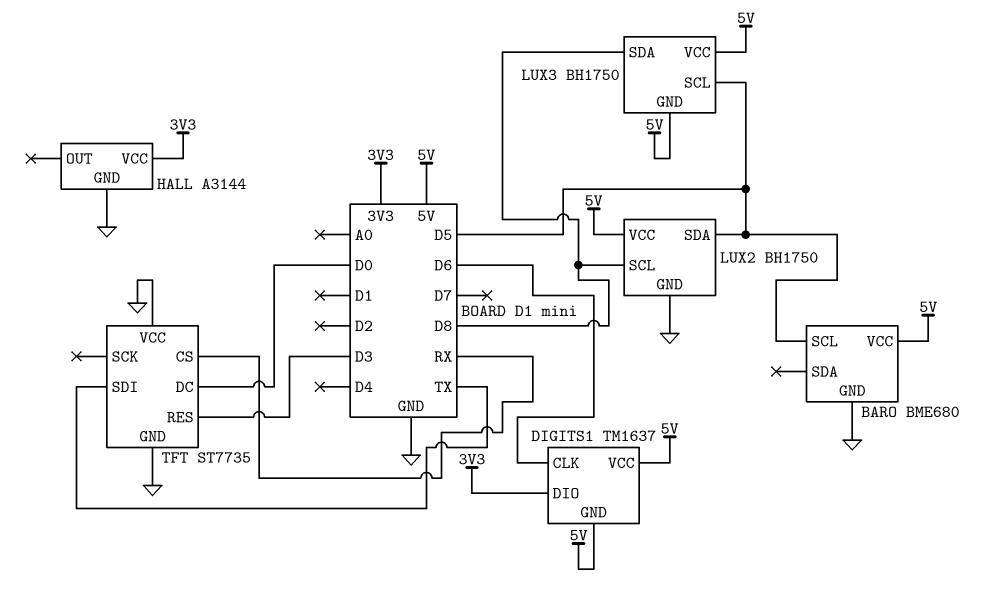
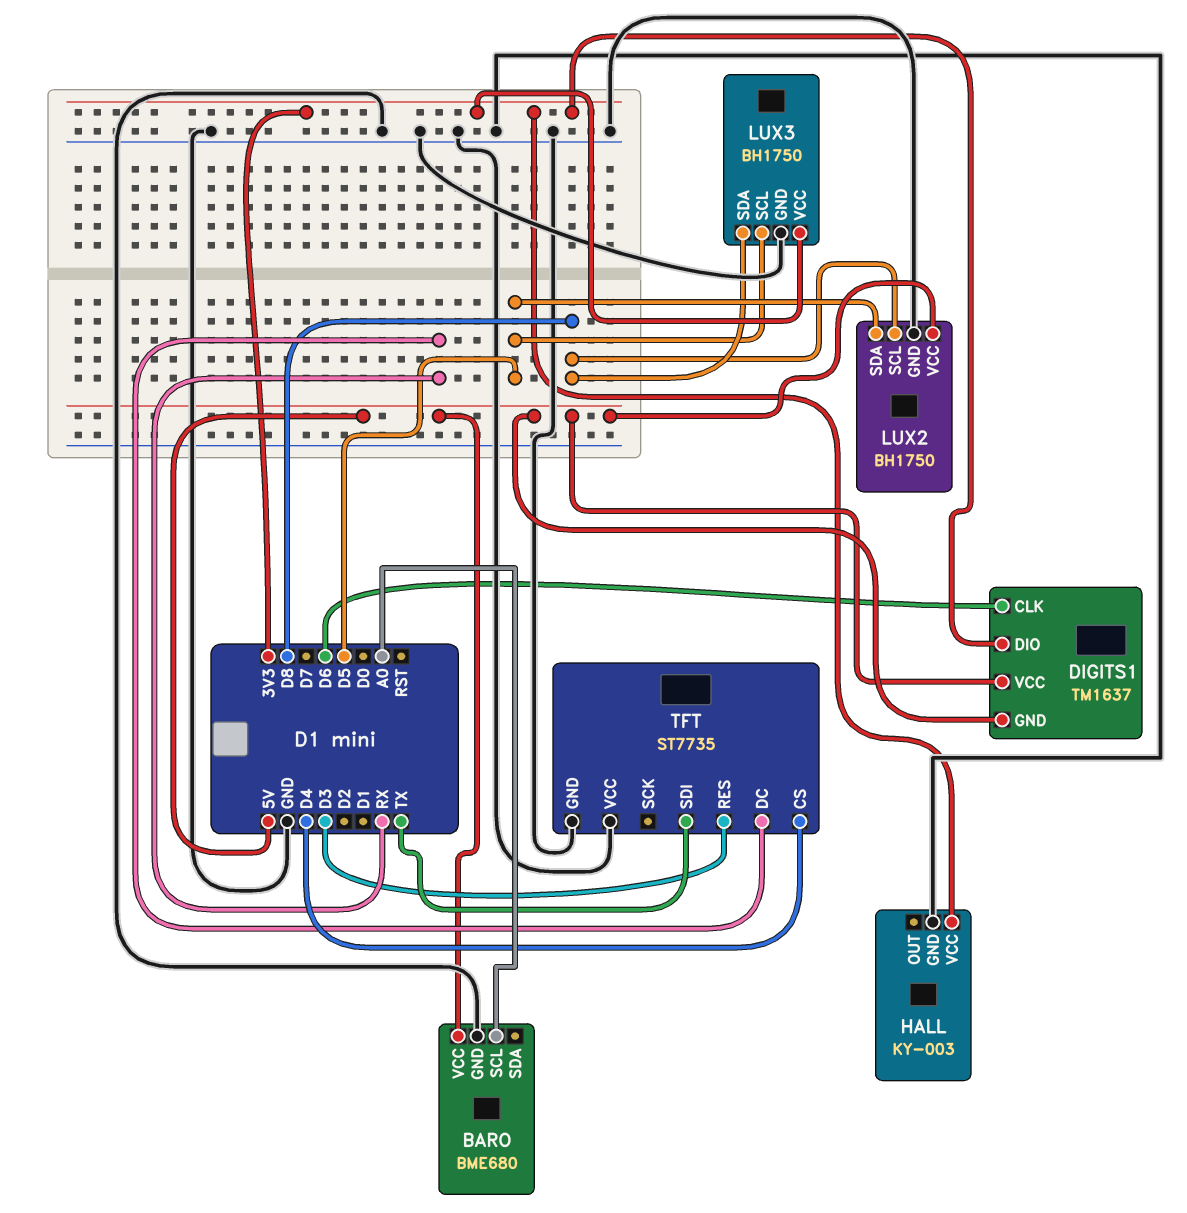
BARO pin SCL: D5 -> A0
HALL: A3144 -> KY-003
LUX3 pin GND: 5V -> GND
LUX3 pin VCC: 5V -> 3V3
TFT pin CS: RX -> D4
TFT pin DC: D0 -> RX

